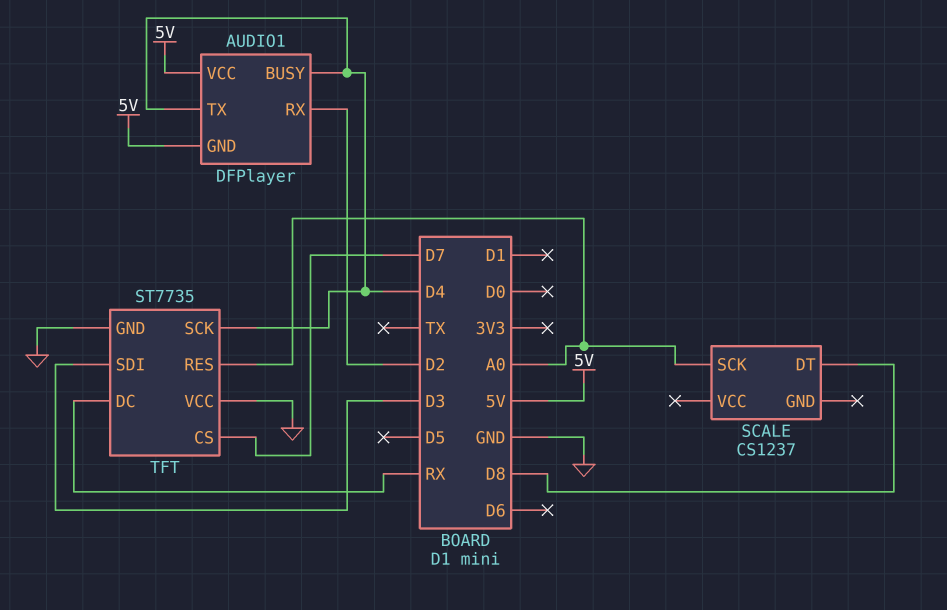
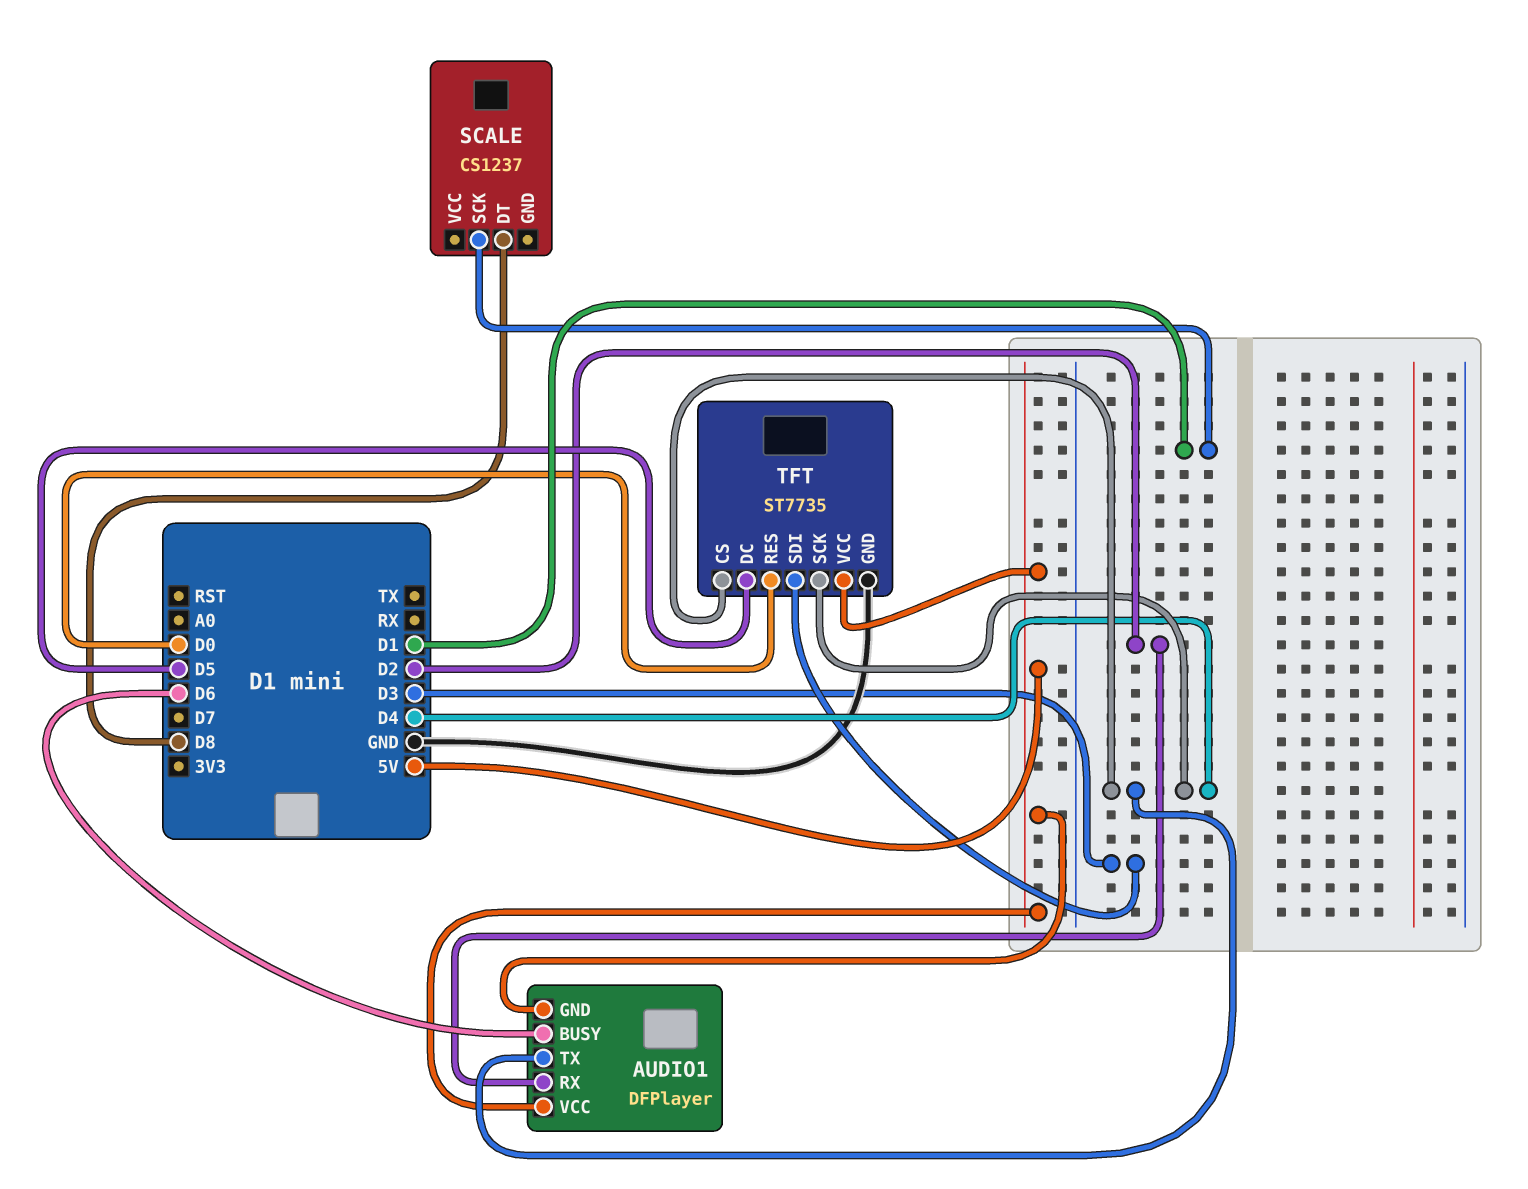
AUDIO1 pin BUSY: D4 -> D6
SCALE pin SCK: A0 -> D1
TFT pin CS: D7 -> D4
TFT pin DC: RX -> D5
TFT pin RES: A0 -> D0
TFT pin VCC: GND -> 5V

